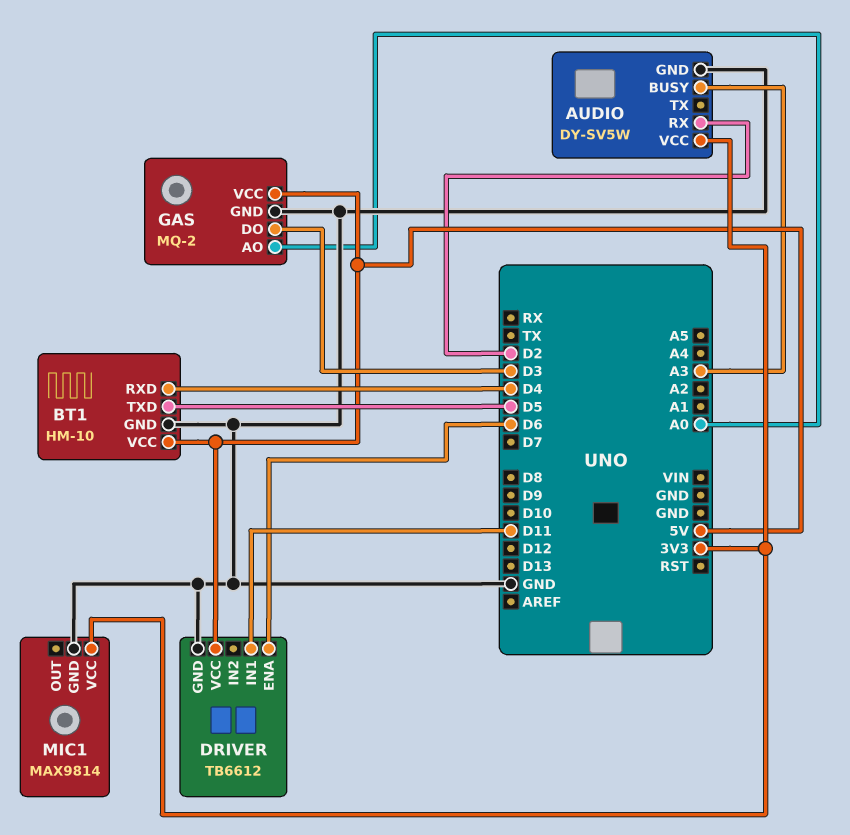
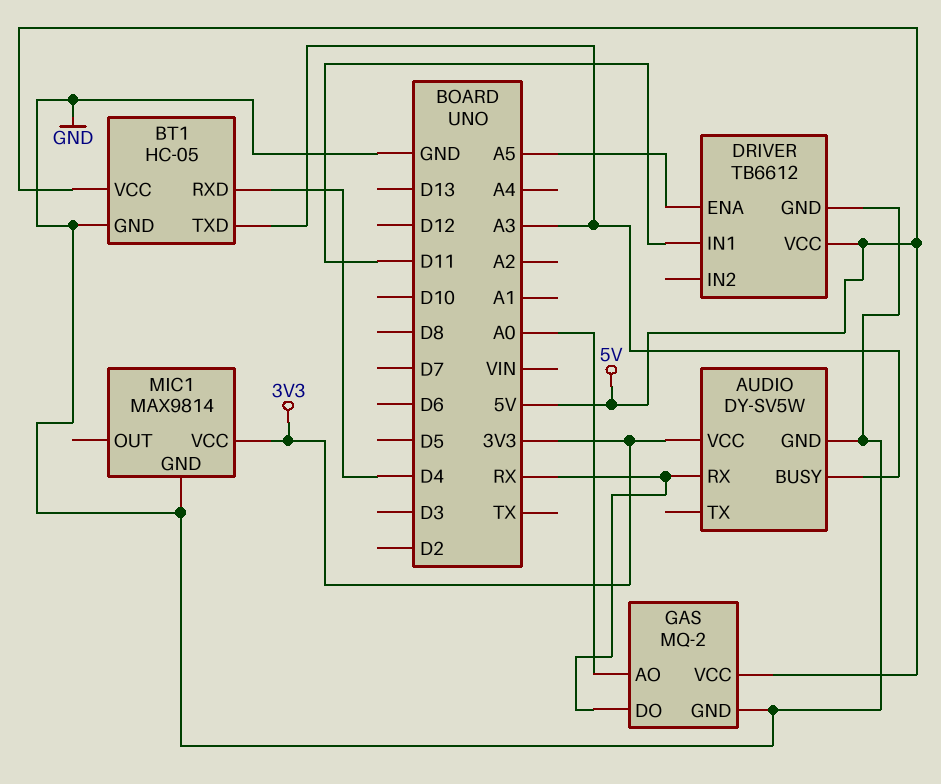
AUDIO pin RX: D2 -> RX
BT1: HM-10 -> HC-05
BT1 pin TXD: D5 -> A3
DRIVER pin ENA: D6 -> A5
GAS pin DO: D3 -> RX

